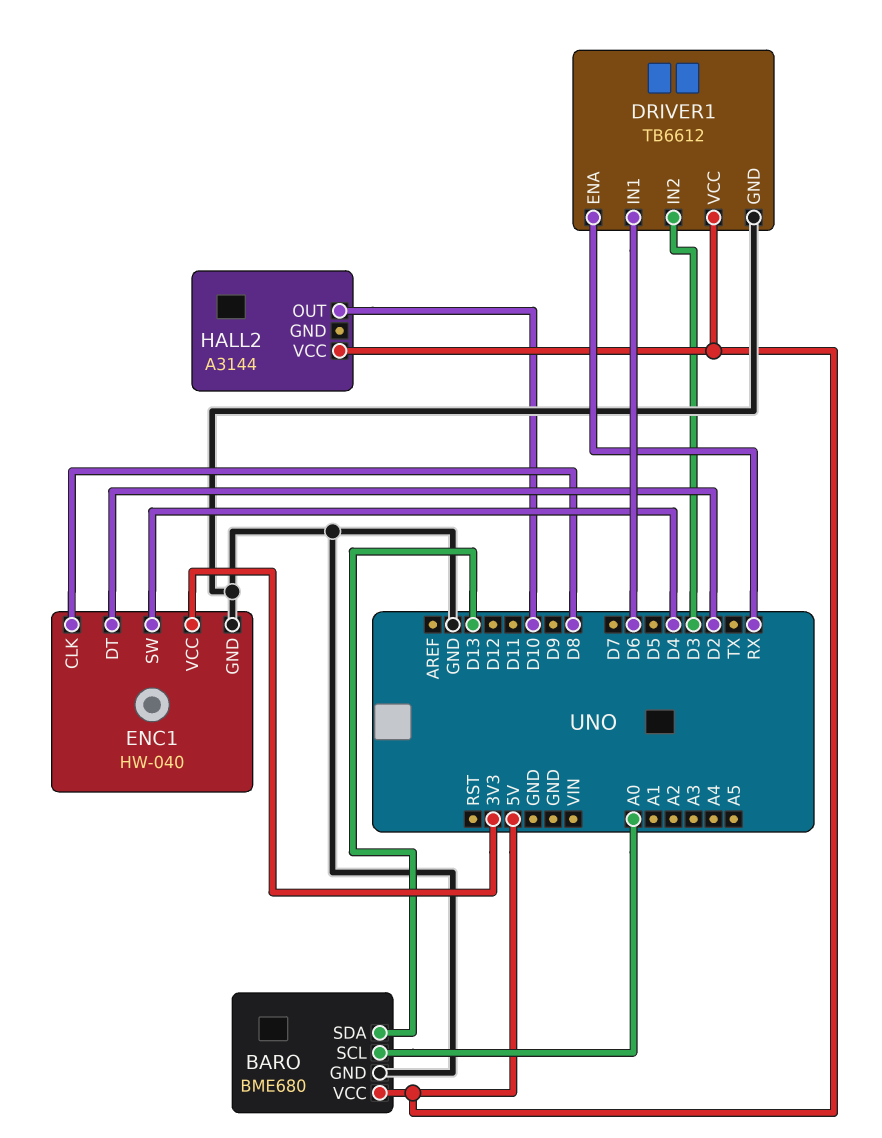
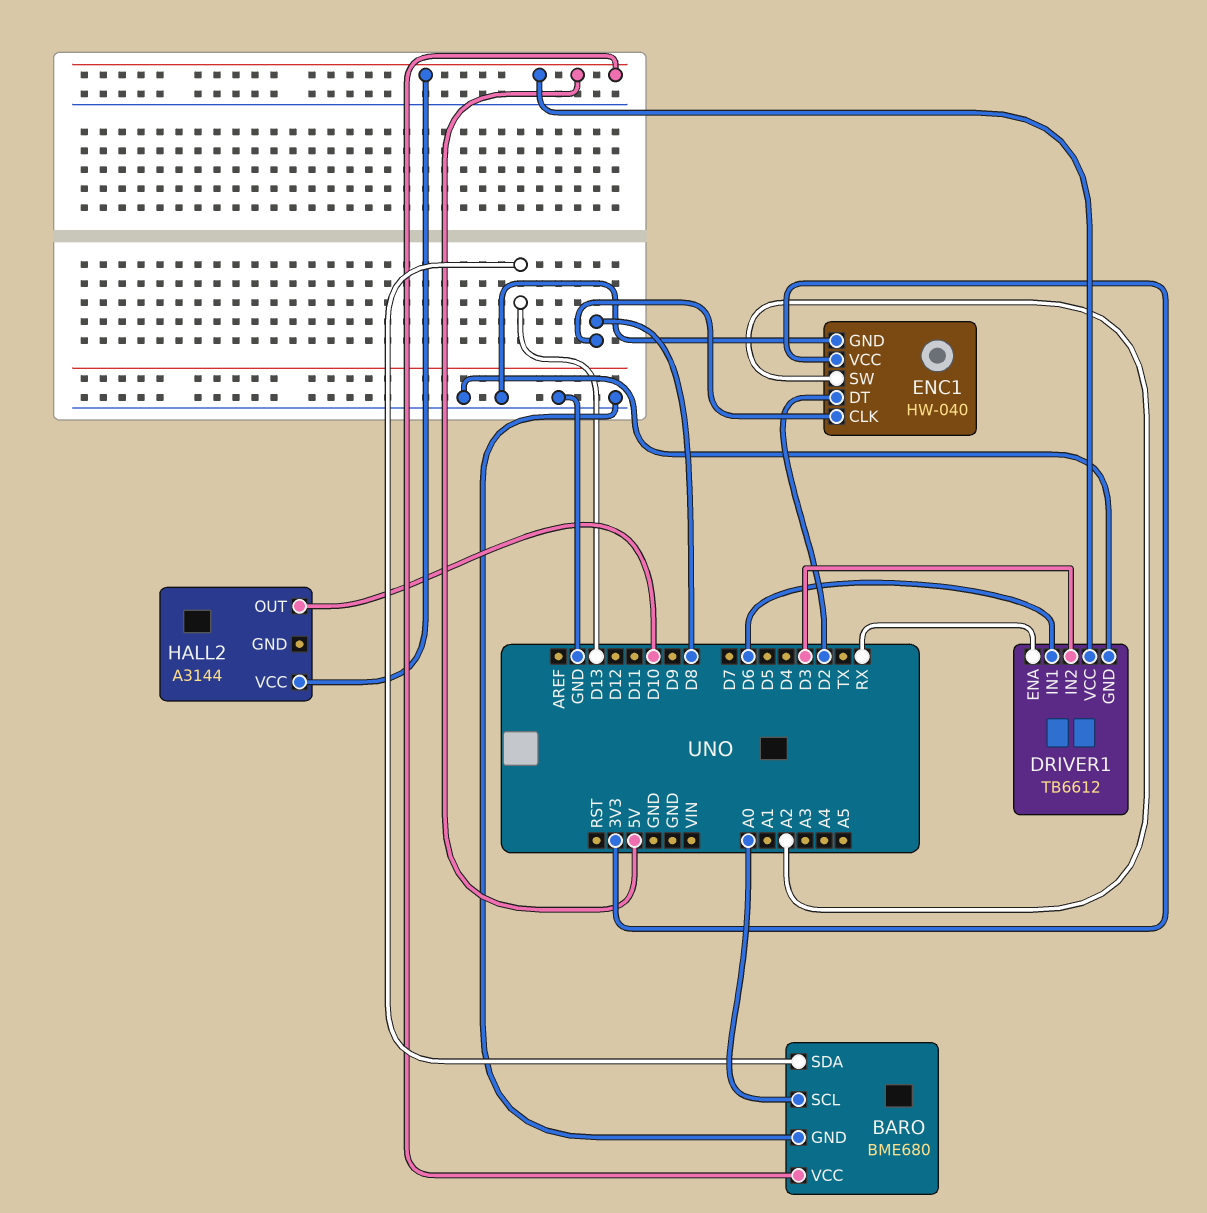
ENC1 pin SW: D4 -> A2

